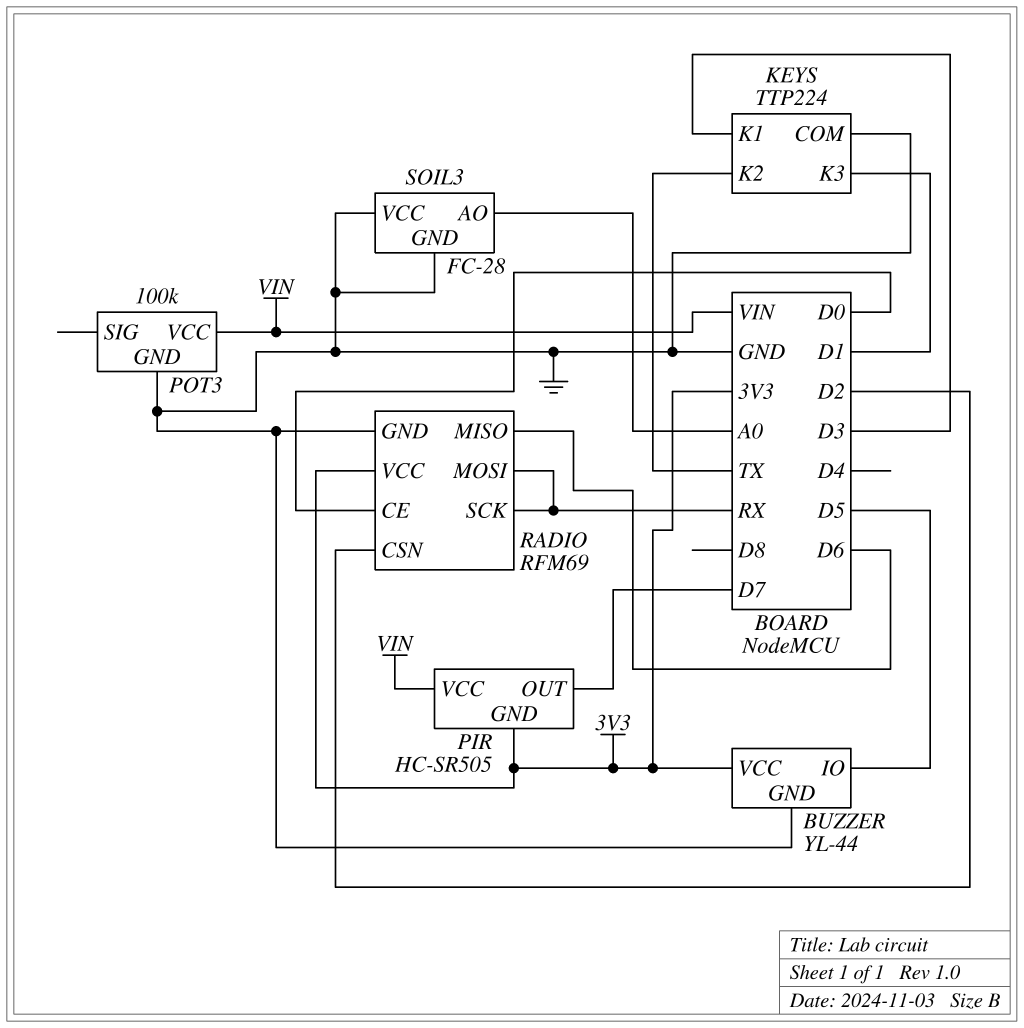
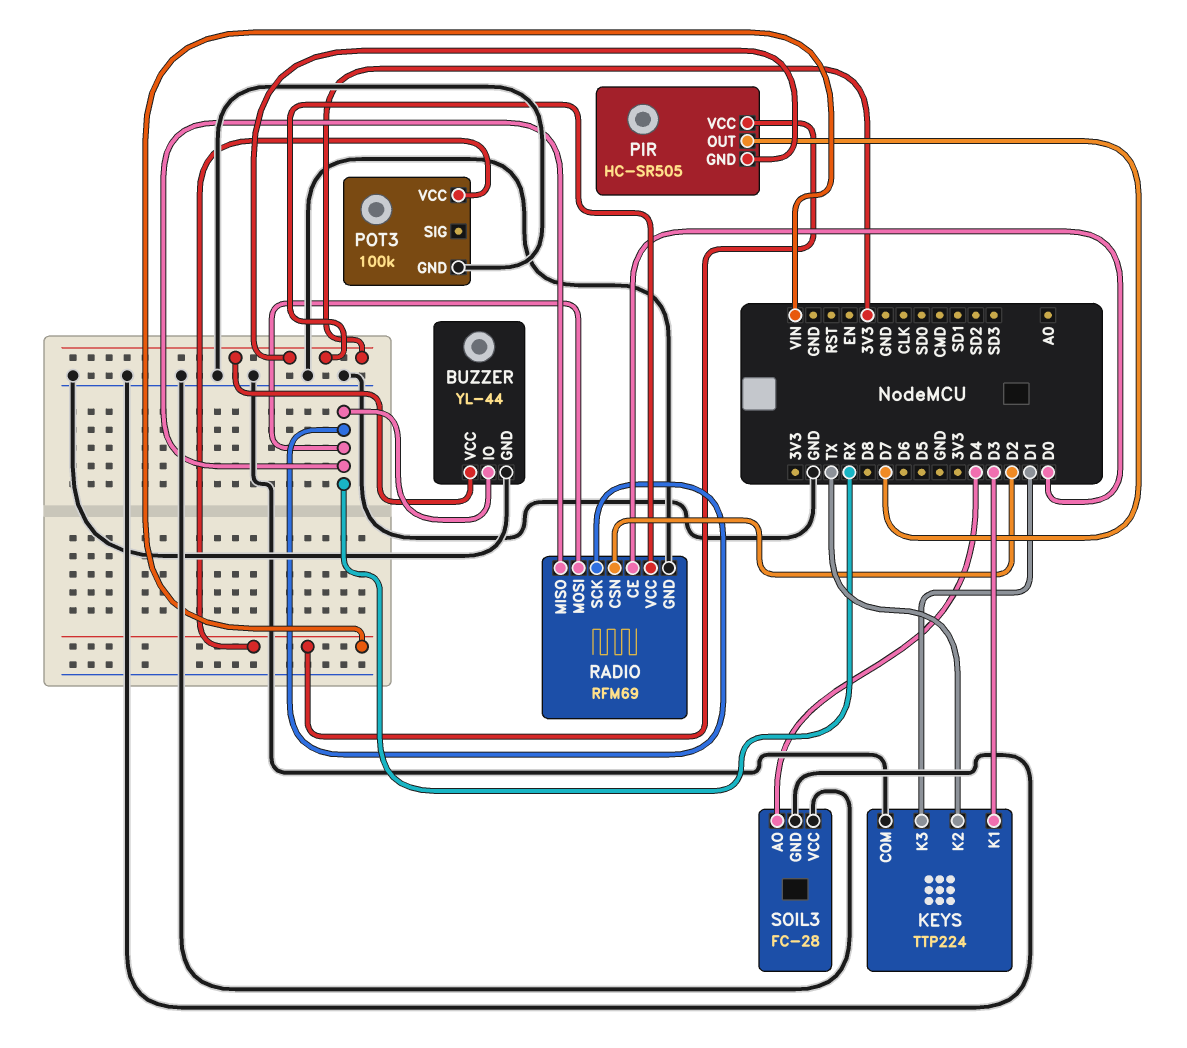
BUZZER pin IO: D5 -> RX
RADIO pin MISO: D6 -> RX
SOIL3 pin AO: A0 -> D4

